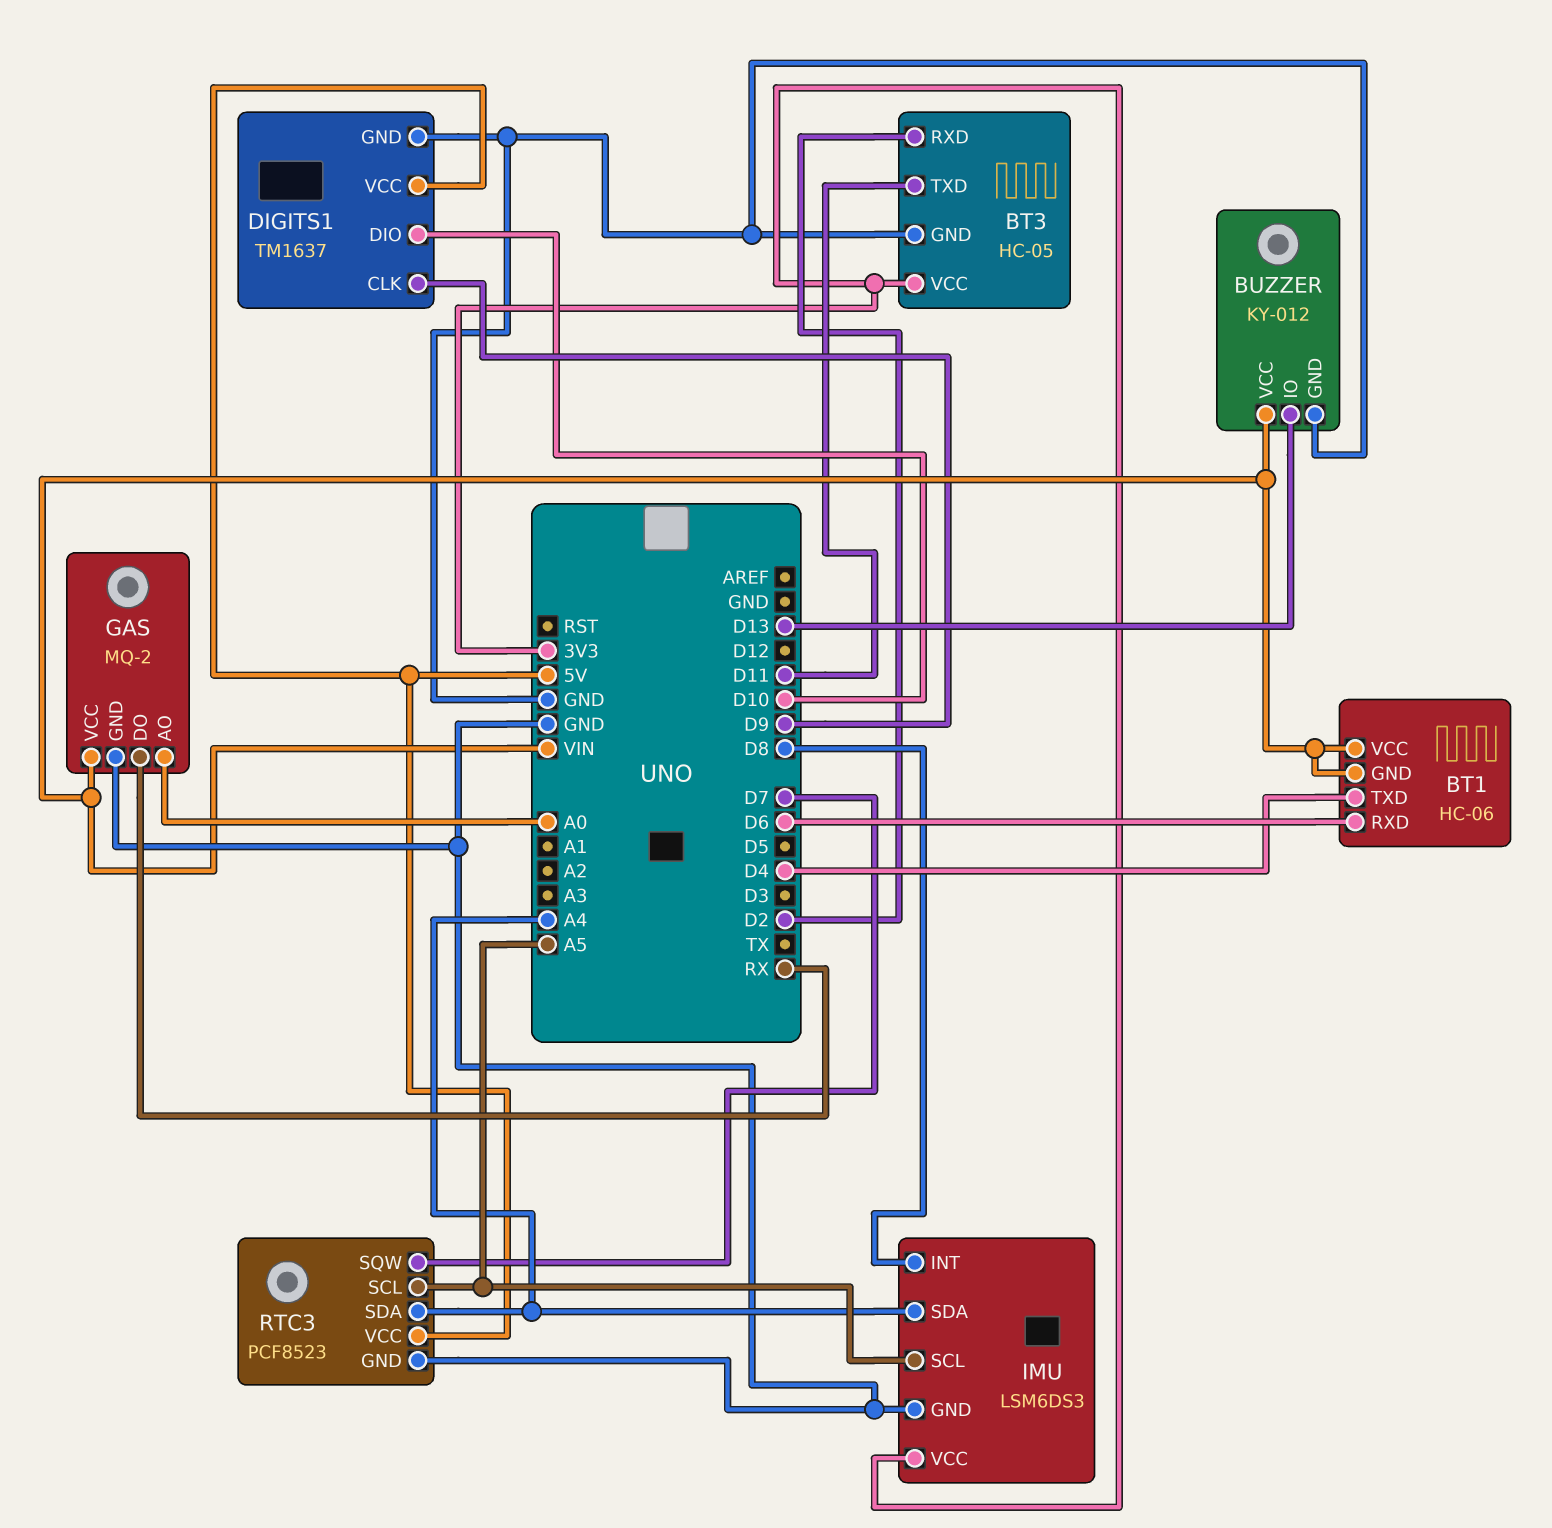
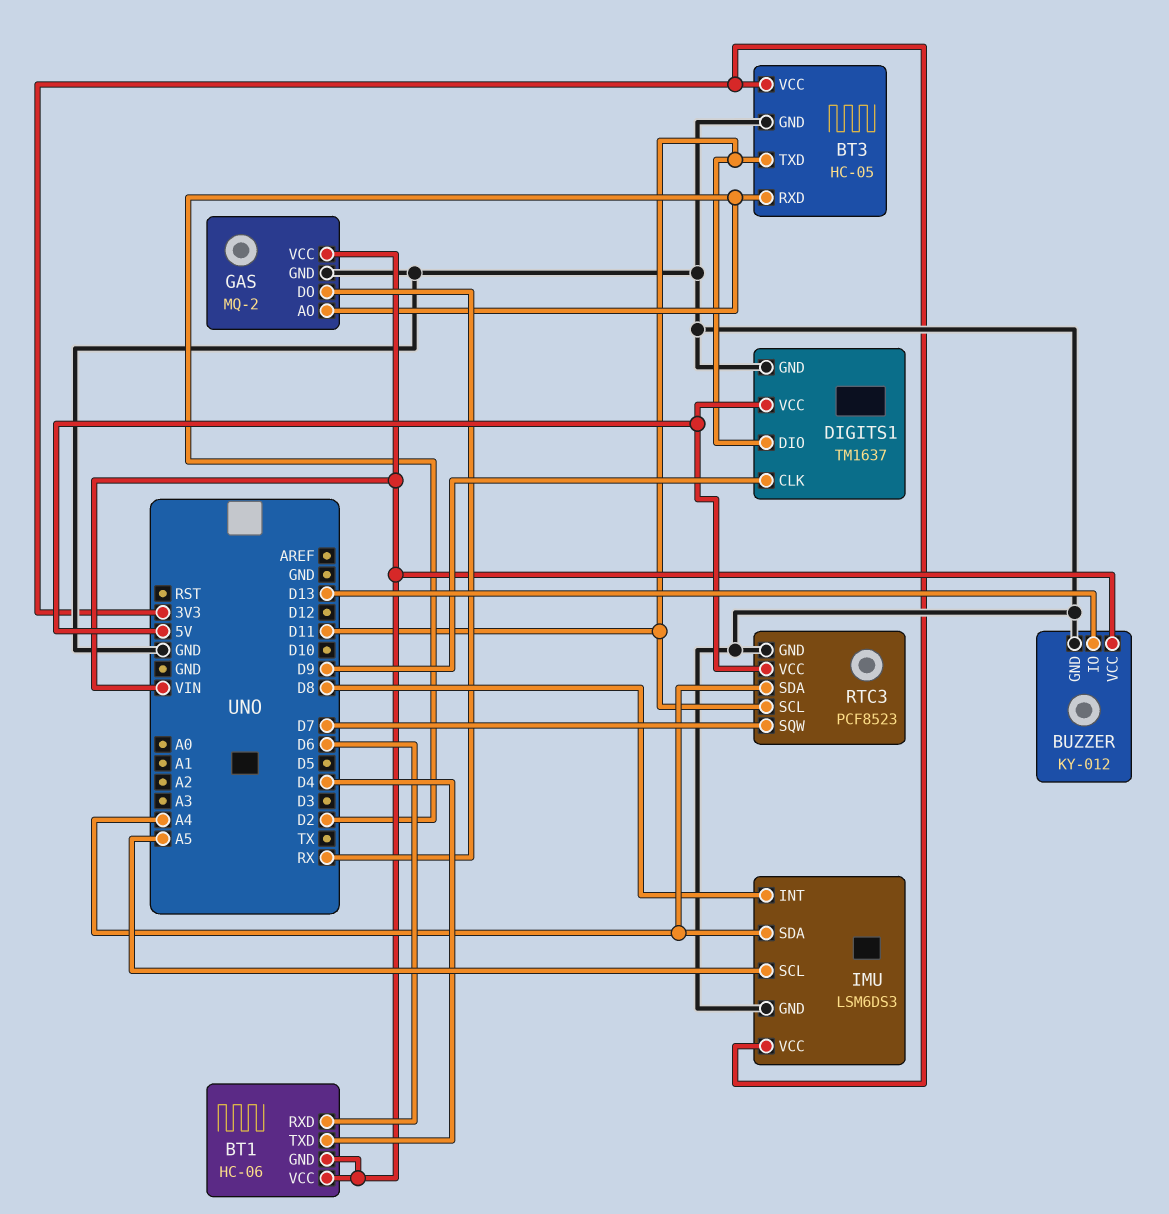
DIGITS1 pin DIO: D10 -> D11
GAS pin AO: A0 -> D2
RTC3 pin SCL: A5 -> D11

